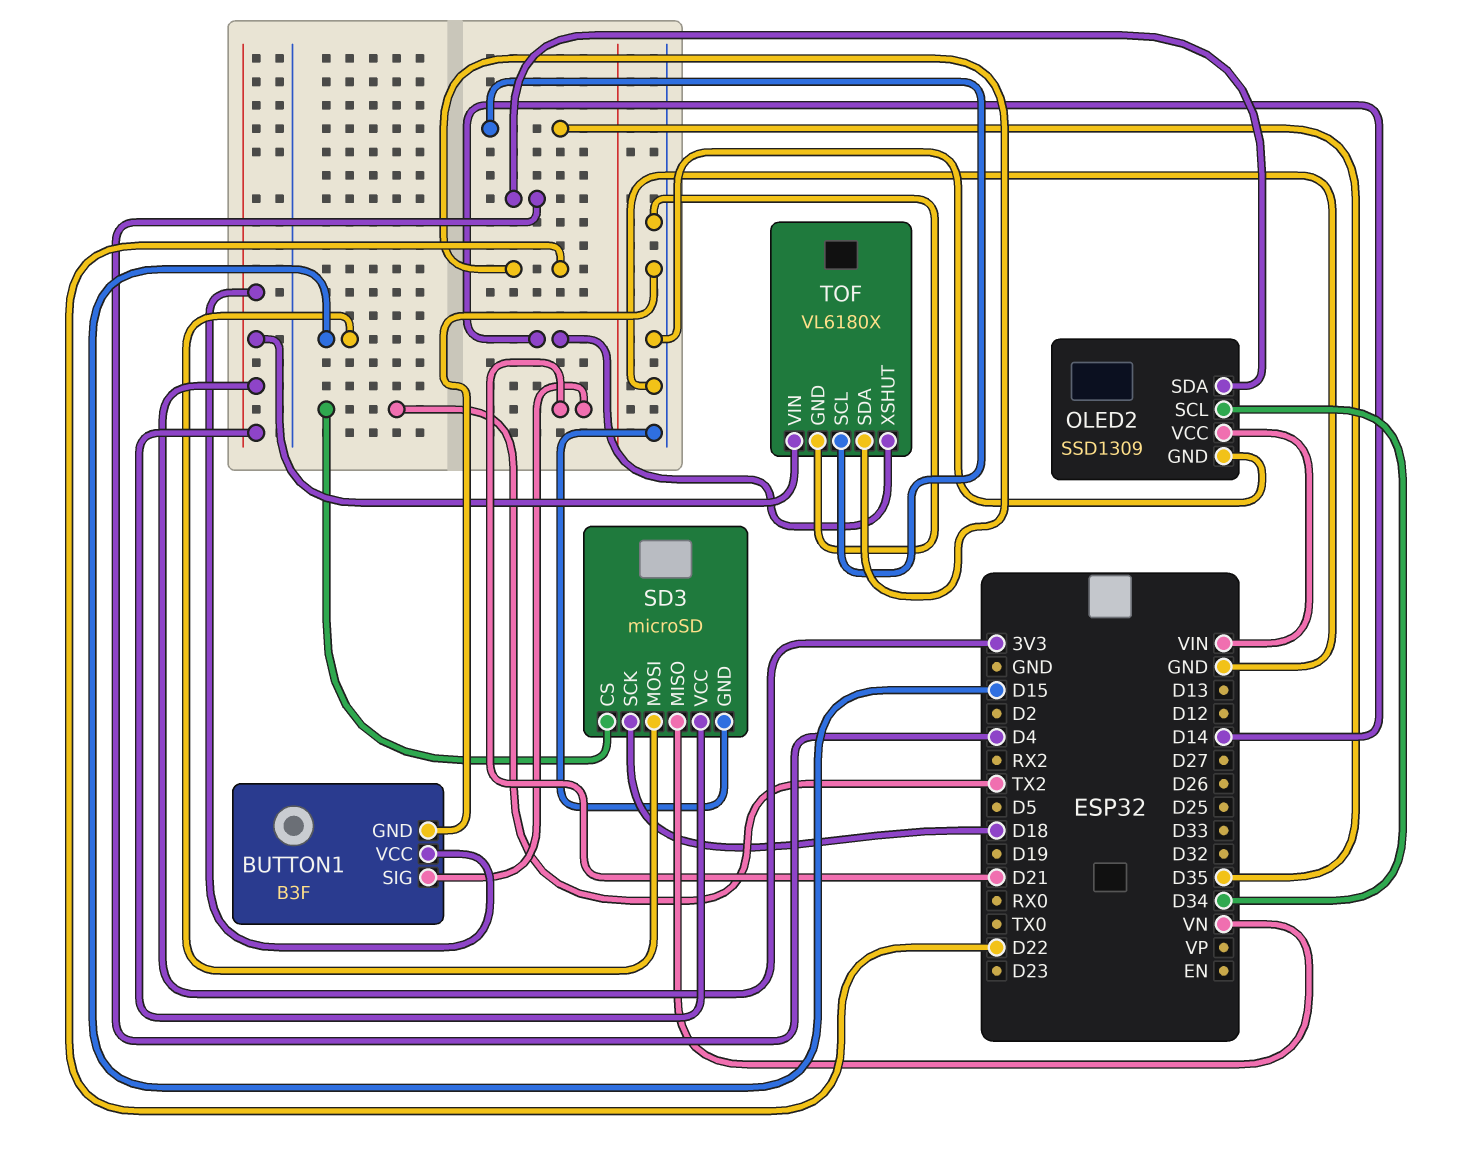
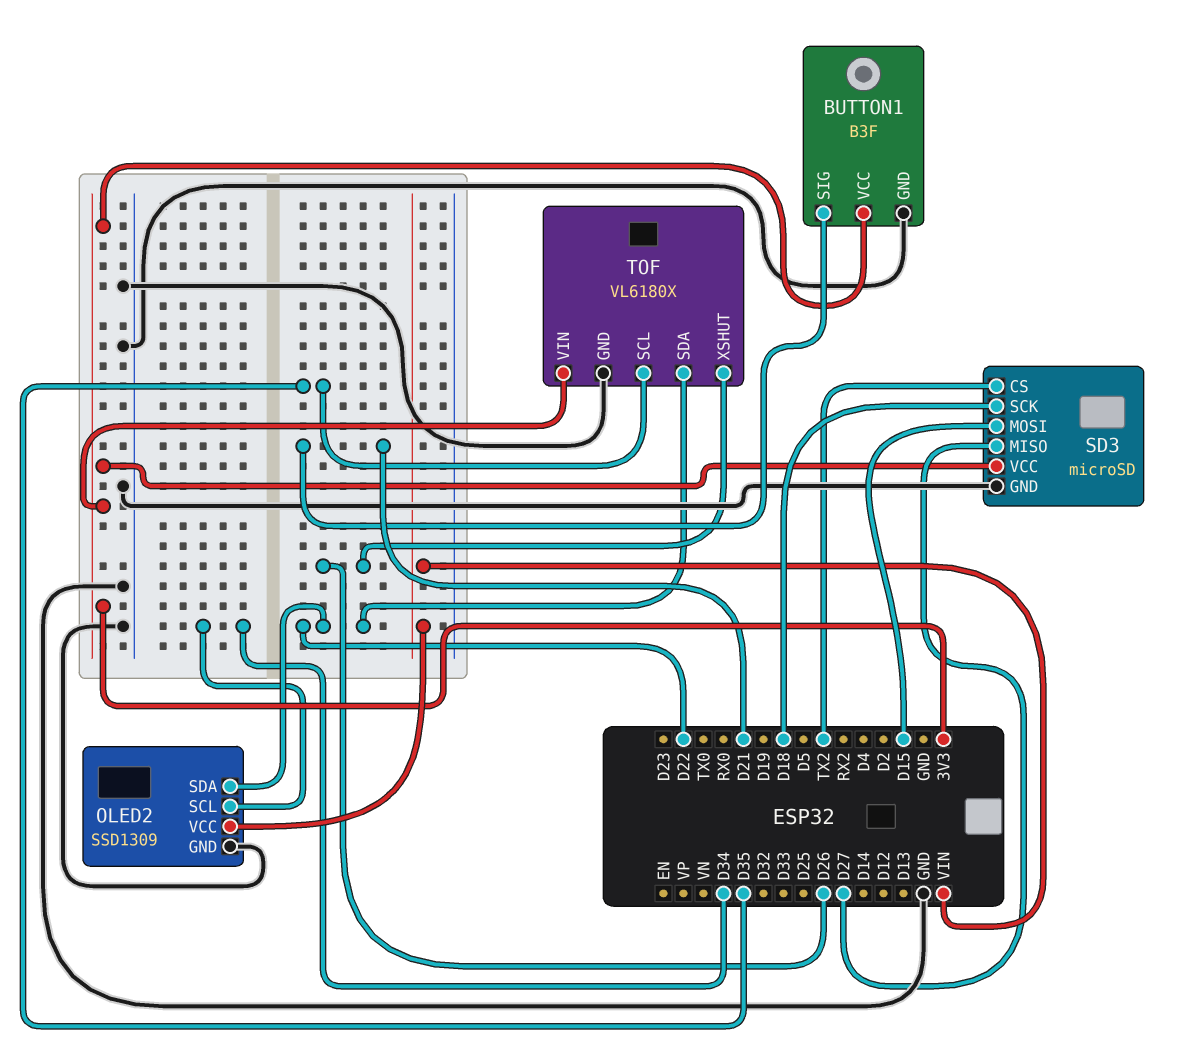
OLED2 pin SDA: D4 -> D22
SD3 pin MISO: VN -> D27
TOF pin XSHUT: D14 -> D26

